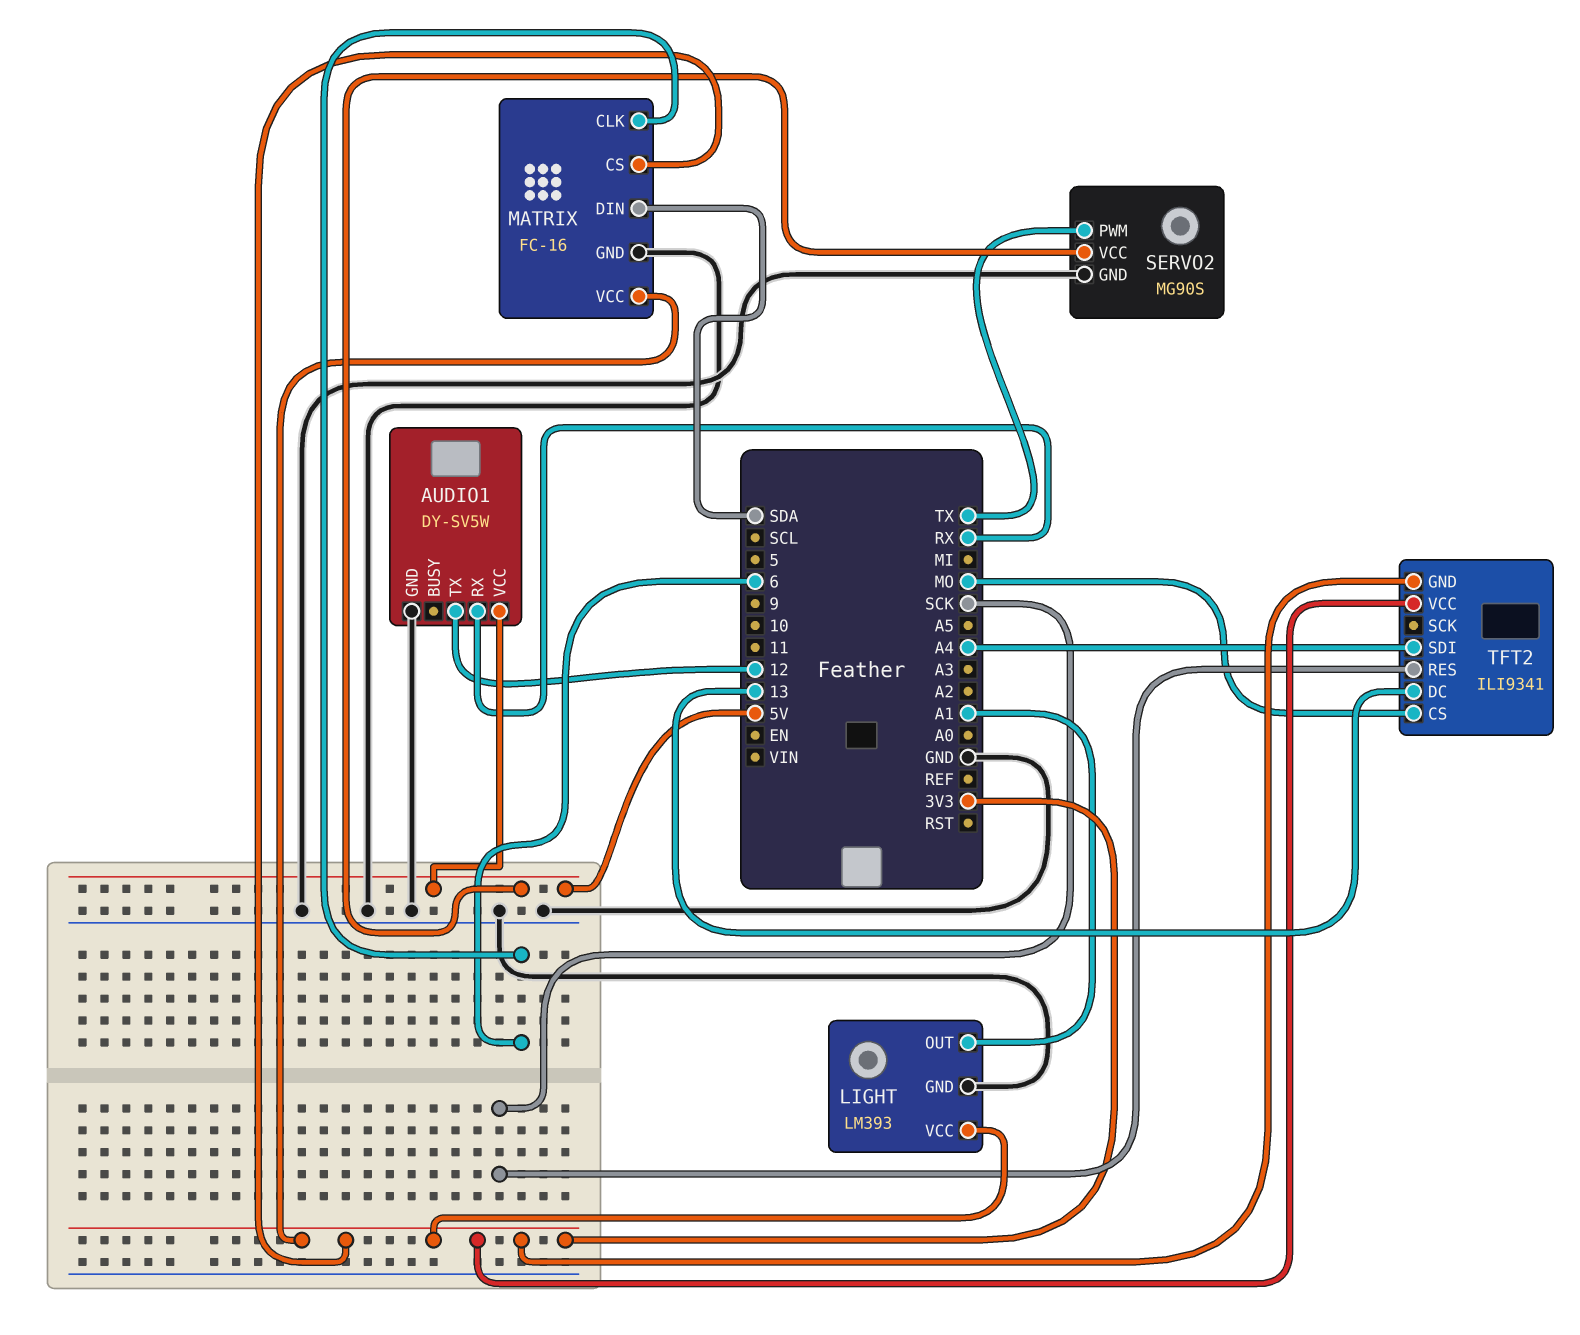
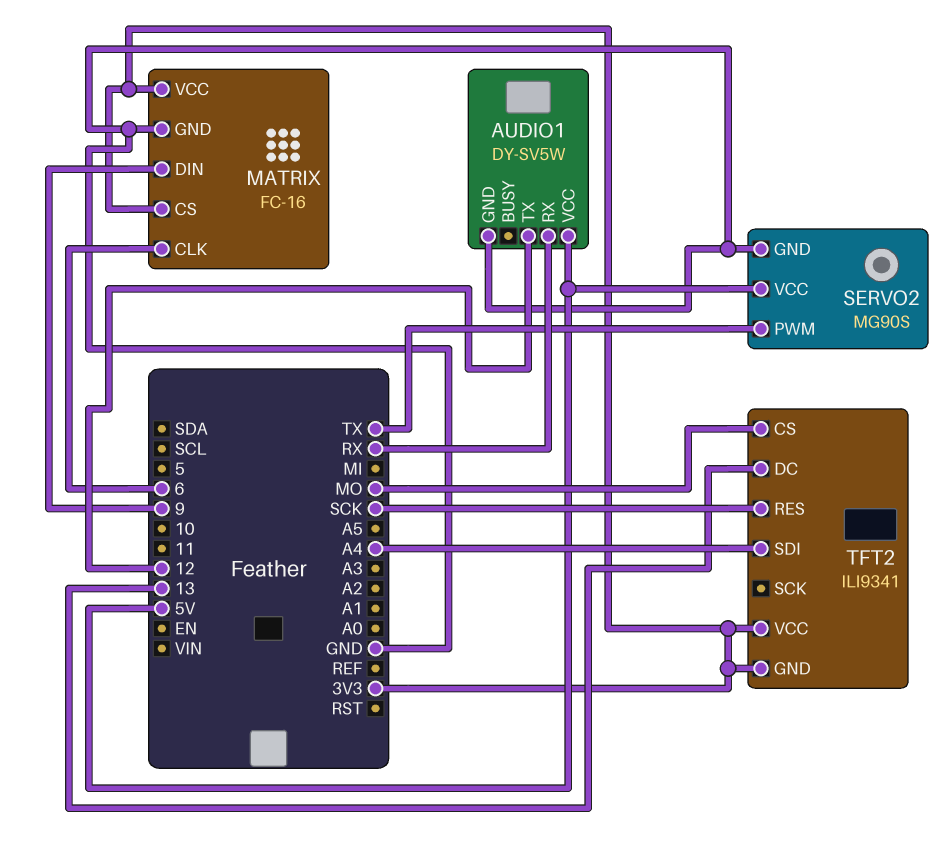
LIGHT: LM393 -> none
LIGHT pin GND: GND -> none
LIGHT pin OUT: A1 -> none
LIGHT pin VCC: 3V3 -> none
MATRIX pin DIN: SDA -> 9

